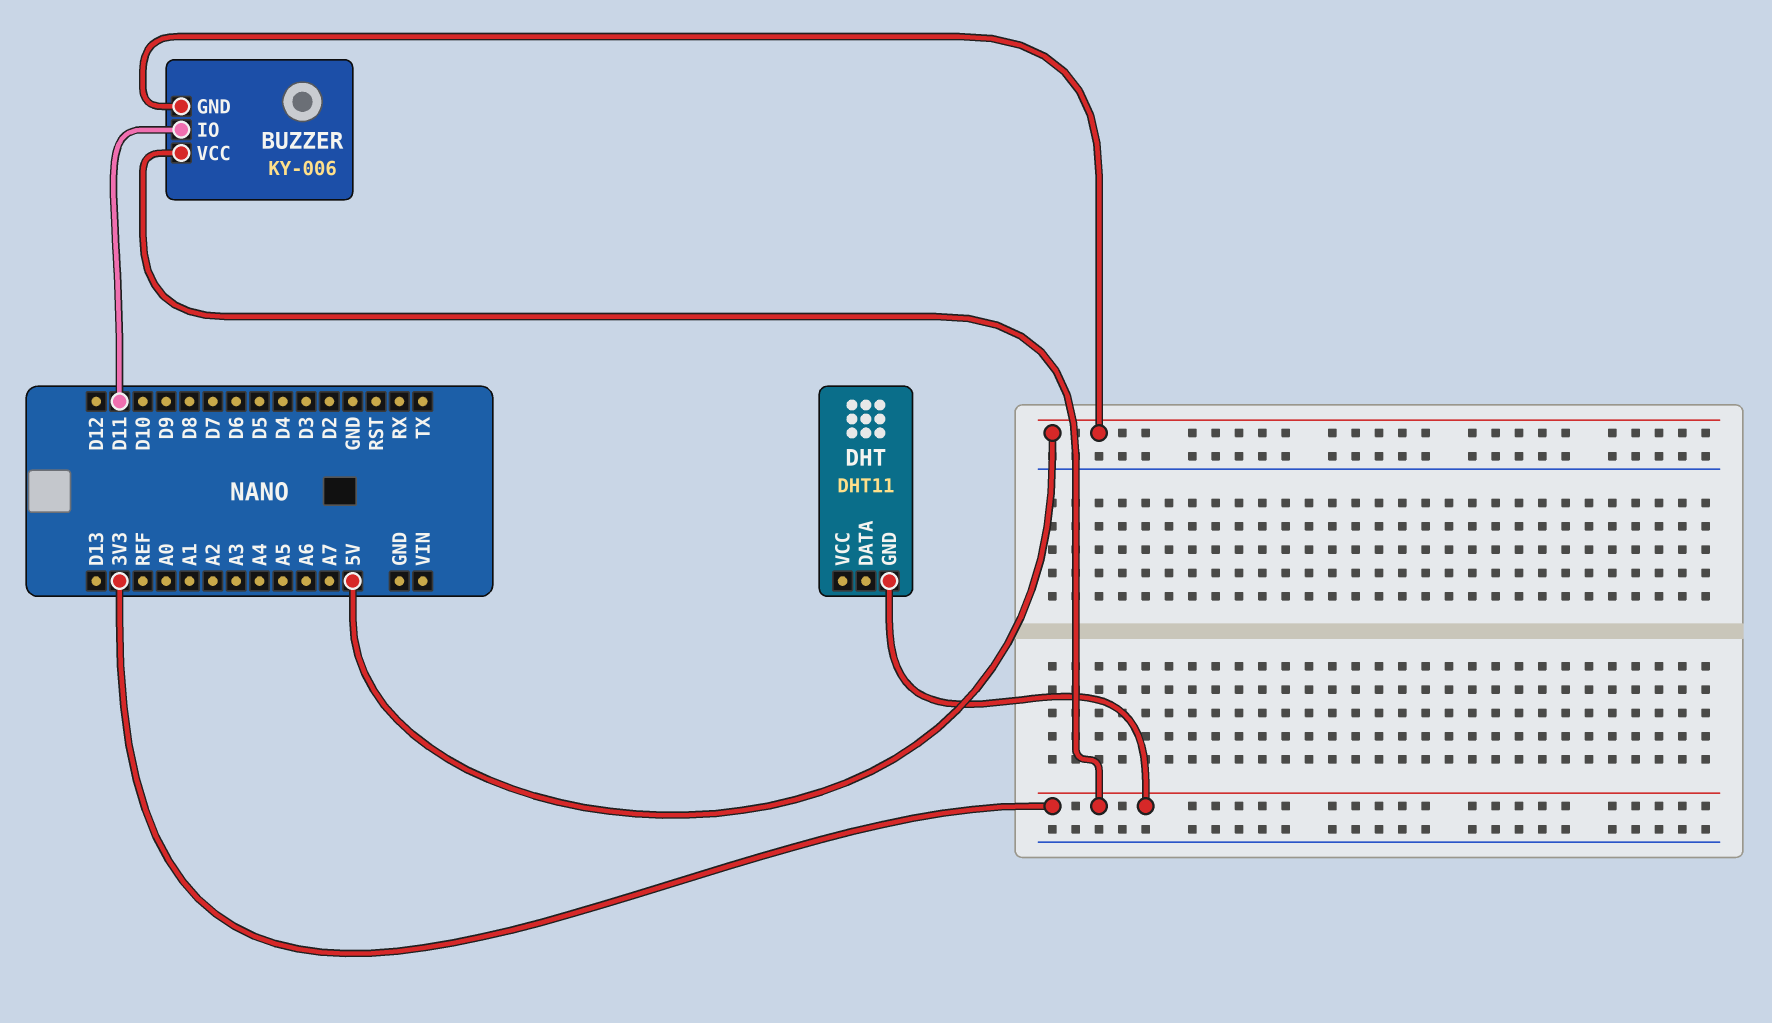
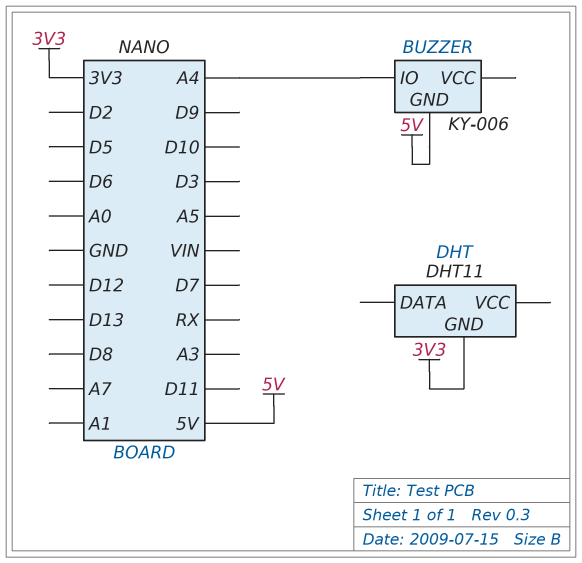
BUZZER pin IO: D11 -> A4
BUZZER pin VCC: 3V3 -> none

